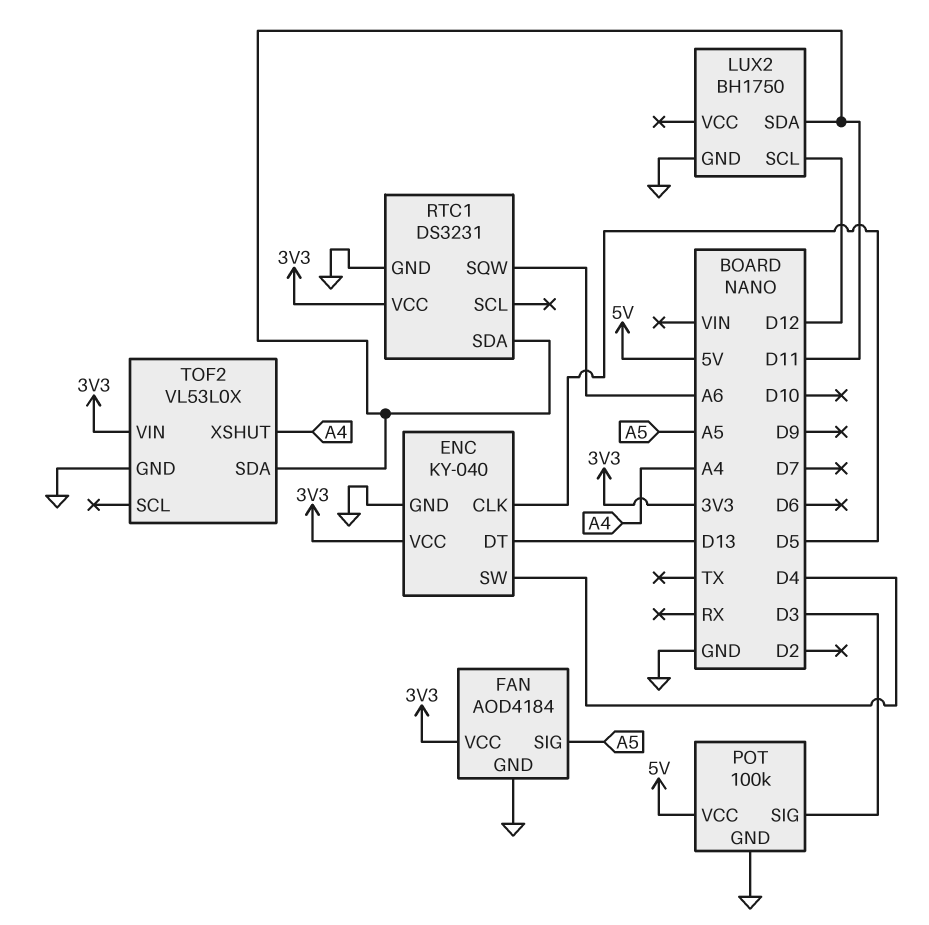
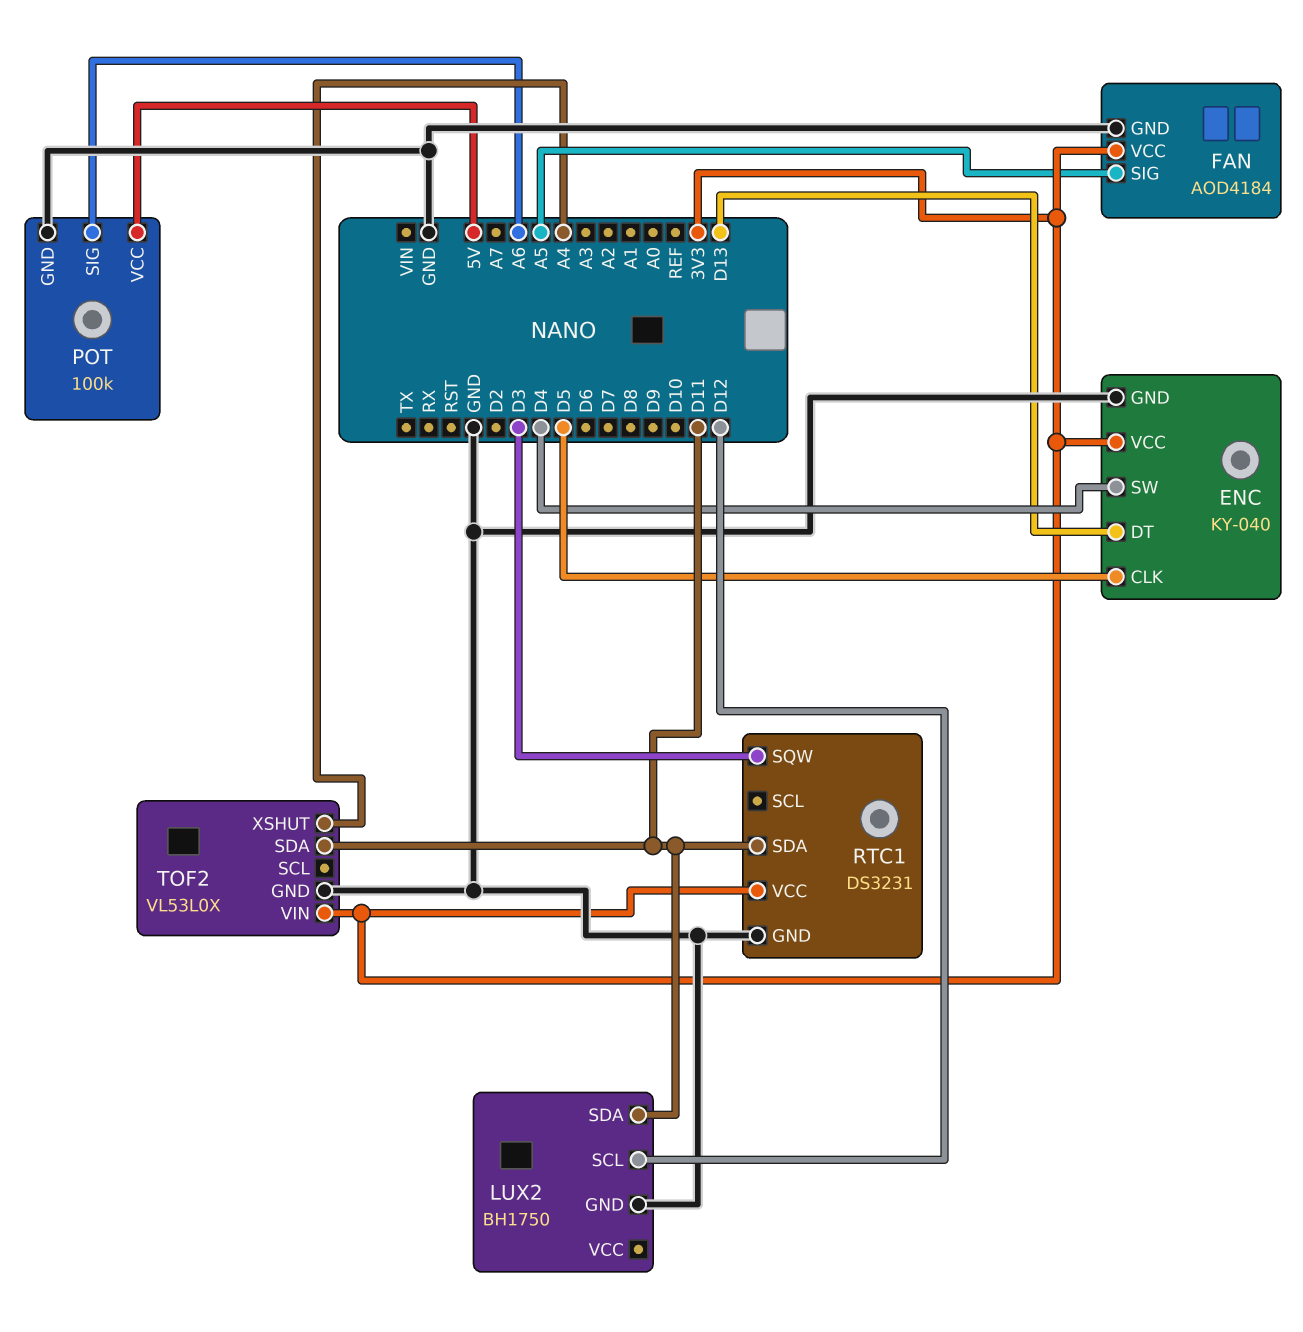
POT pin SIG: D3 -> A6
RTC1 pin SQW: A6 -> D3

